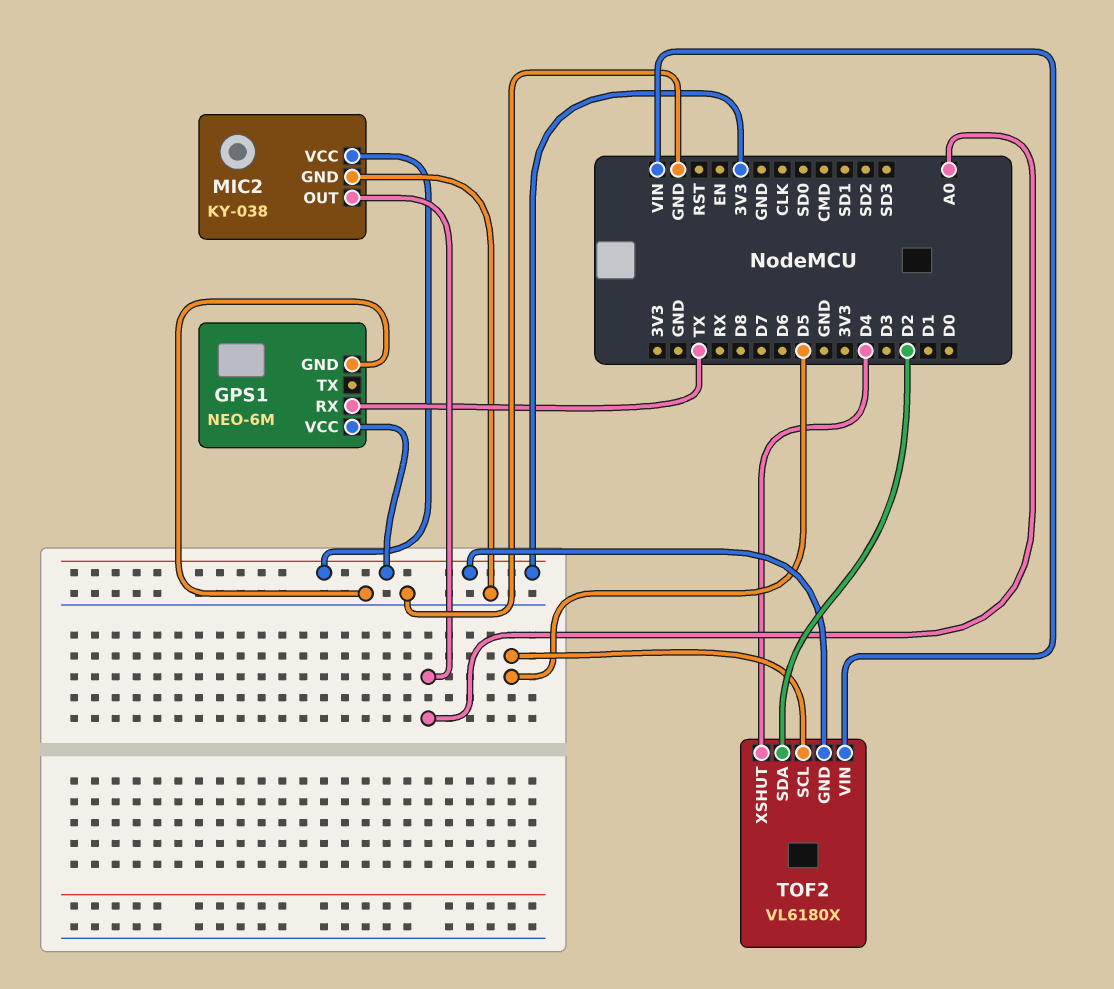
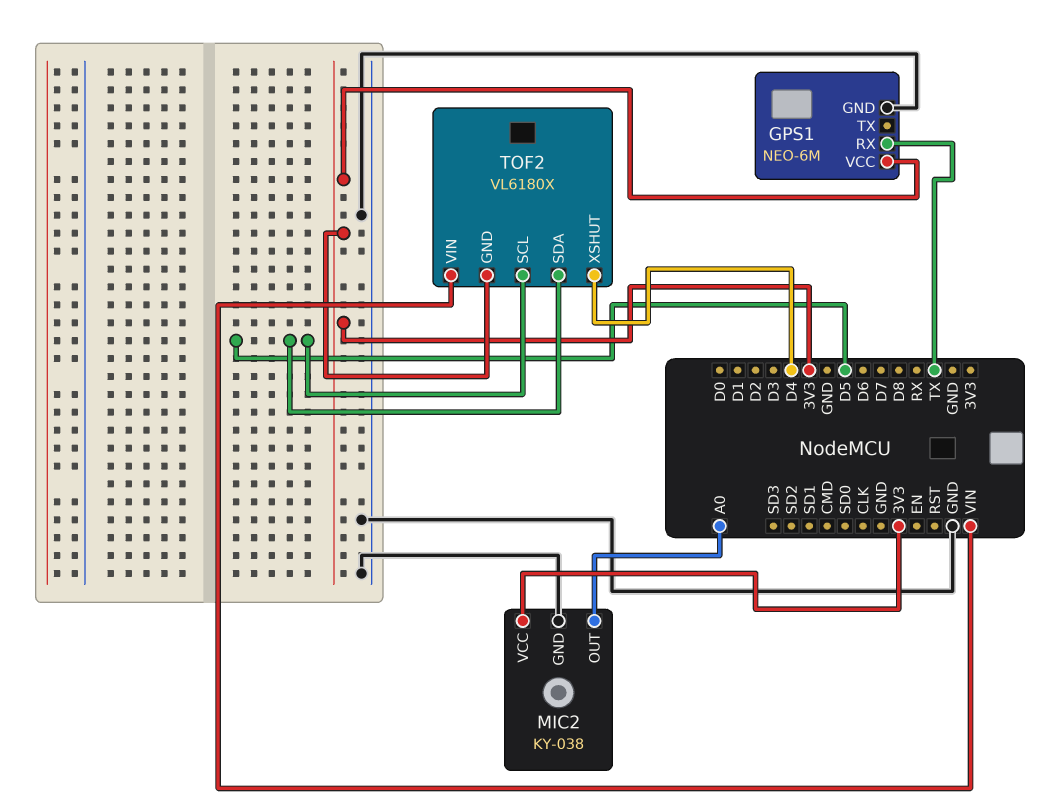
TOF2 pin SDA: D2 -> D5

